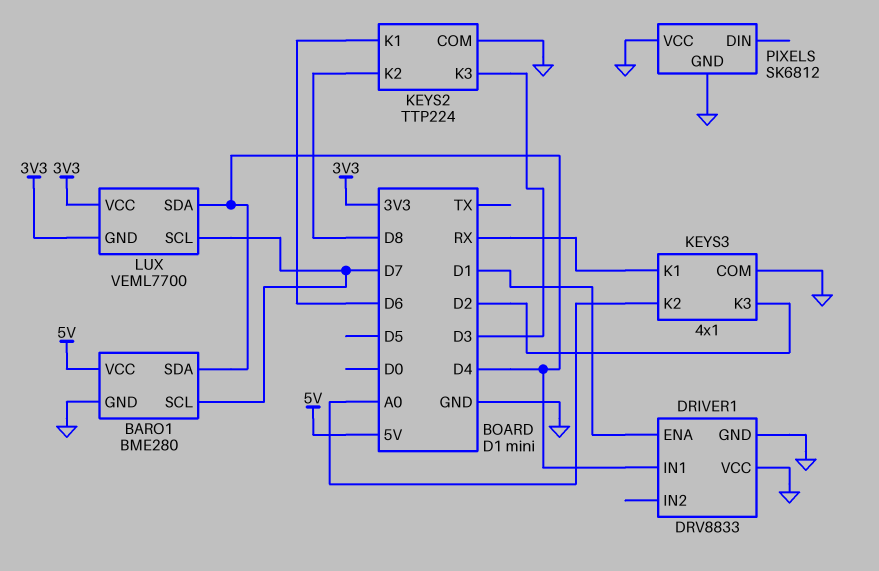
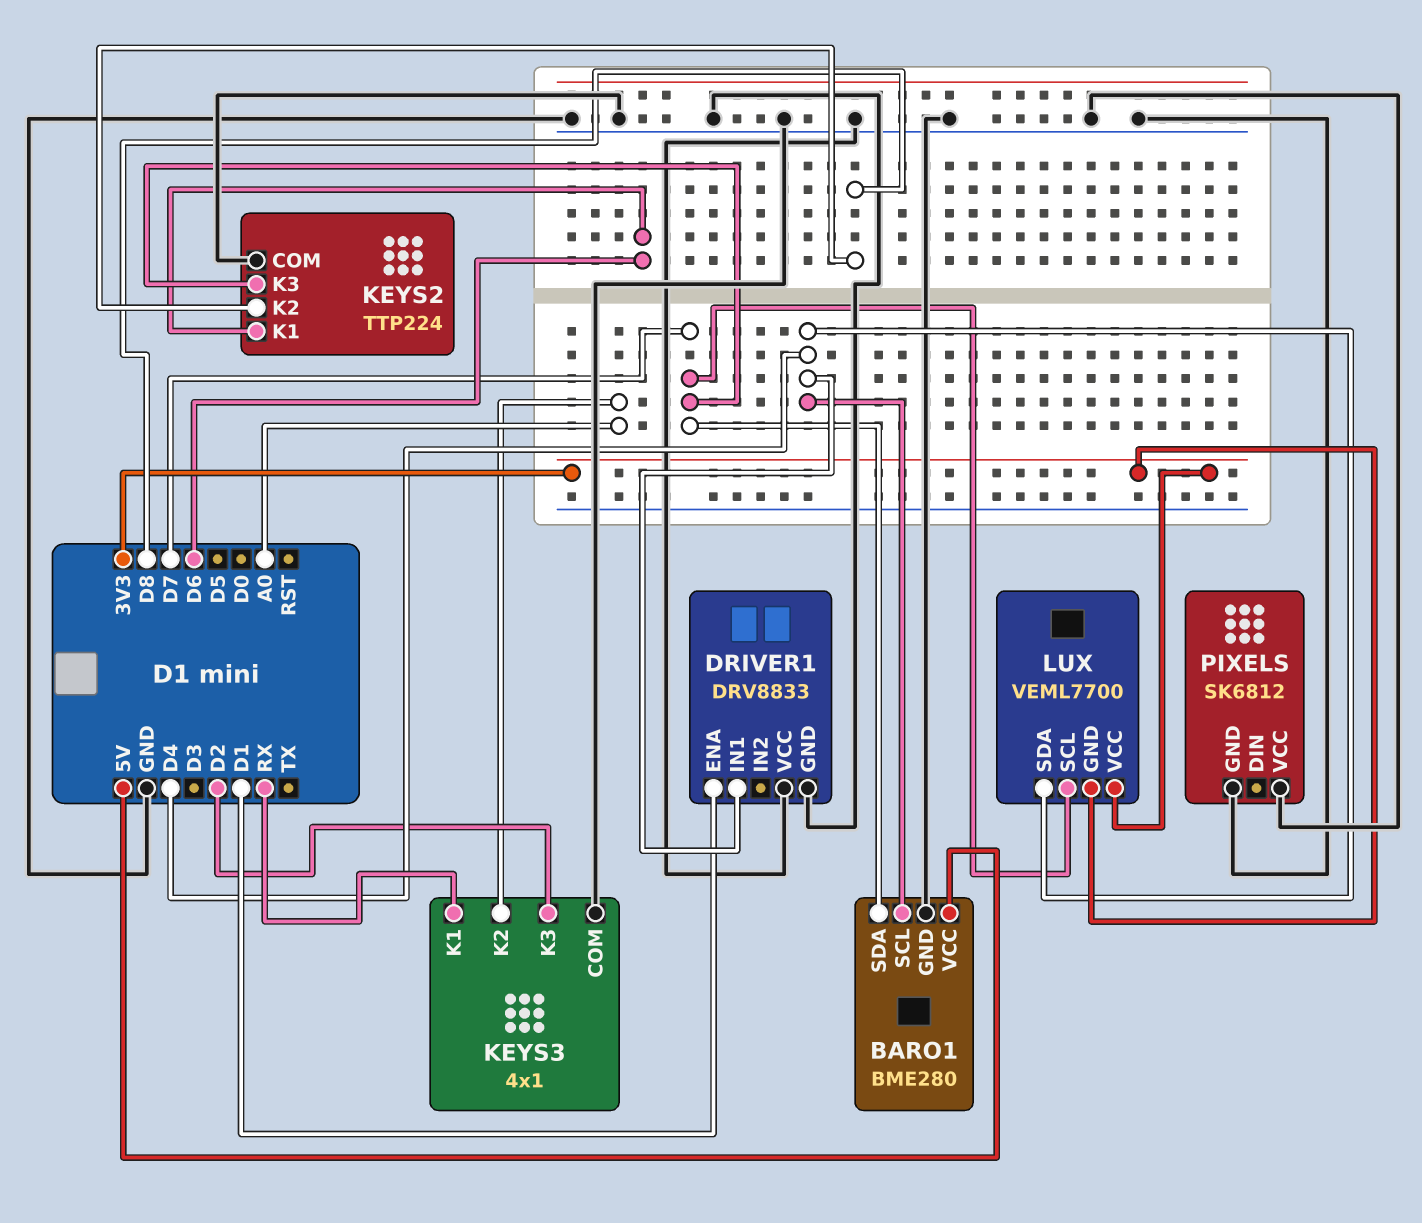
BARO1 pin SCL: D7 -> D4
BARO1 pin SDA: D4 -> D7
KEYS2 pin K3: D3 -> D7

